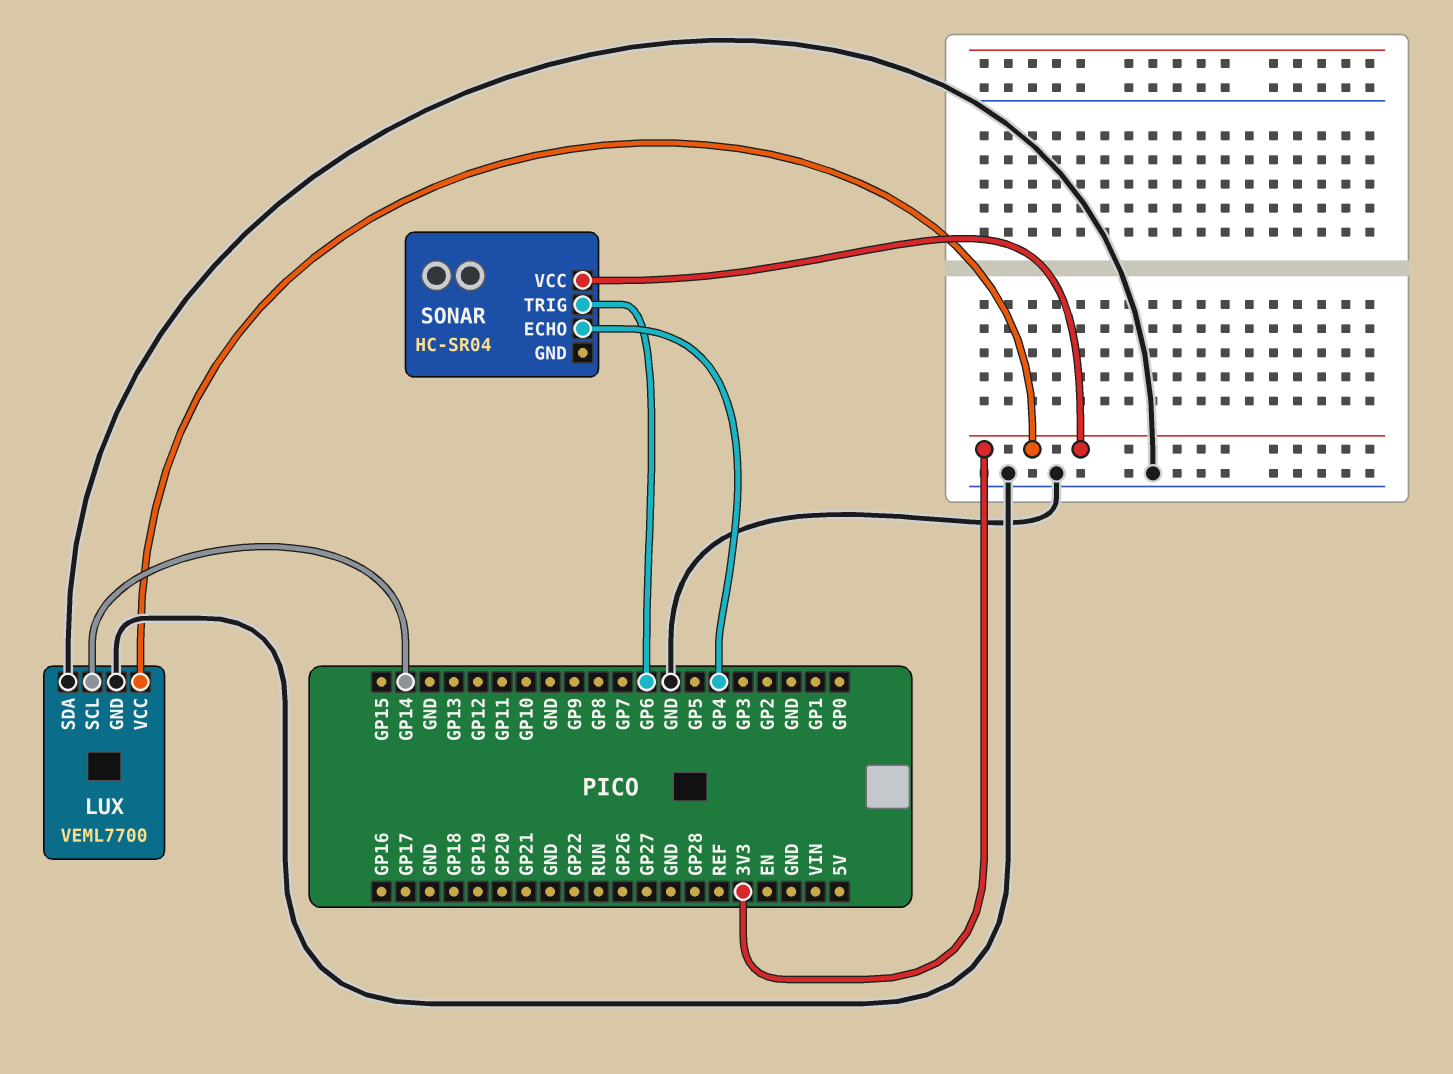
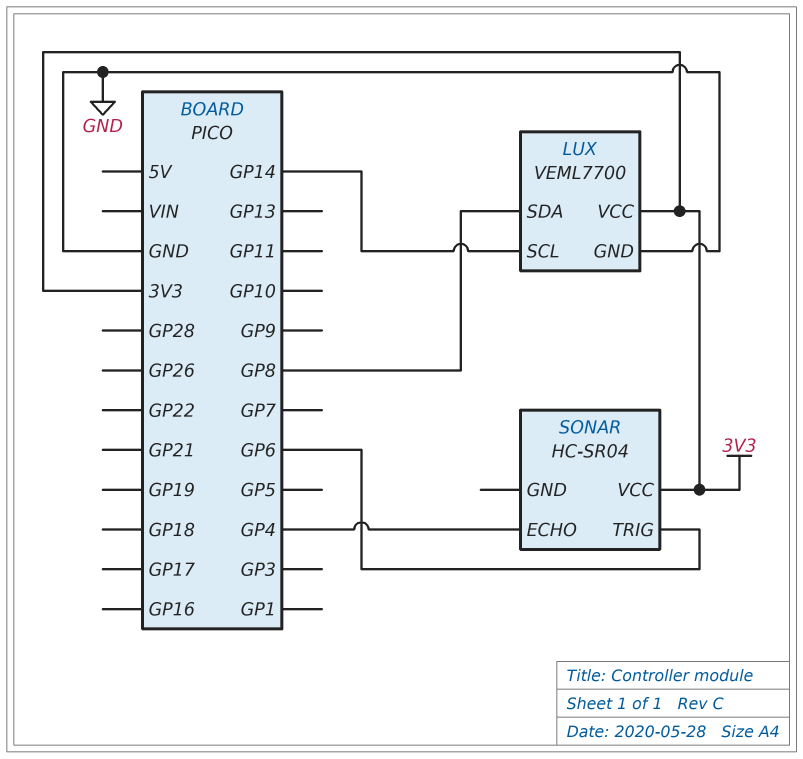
LUX pin SDA: GND -> GP8

